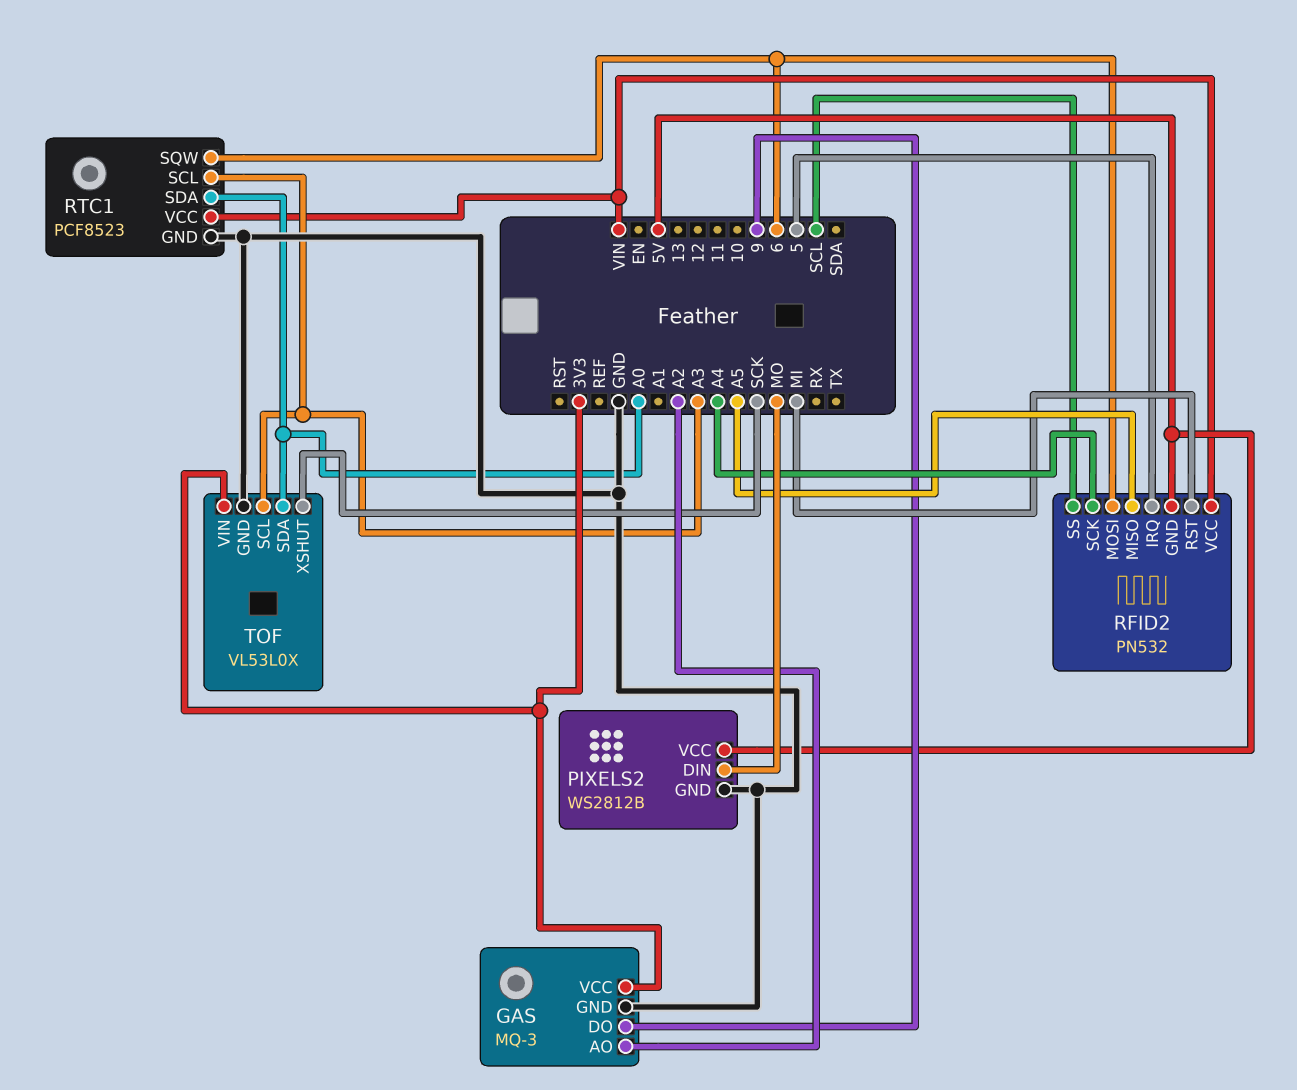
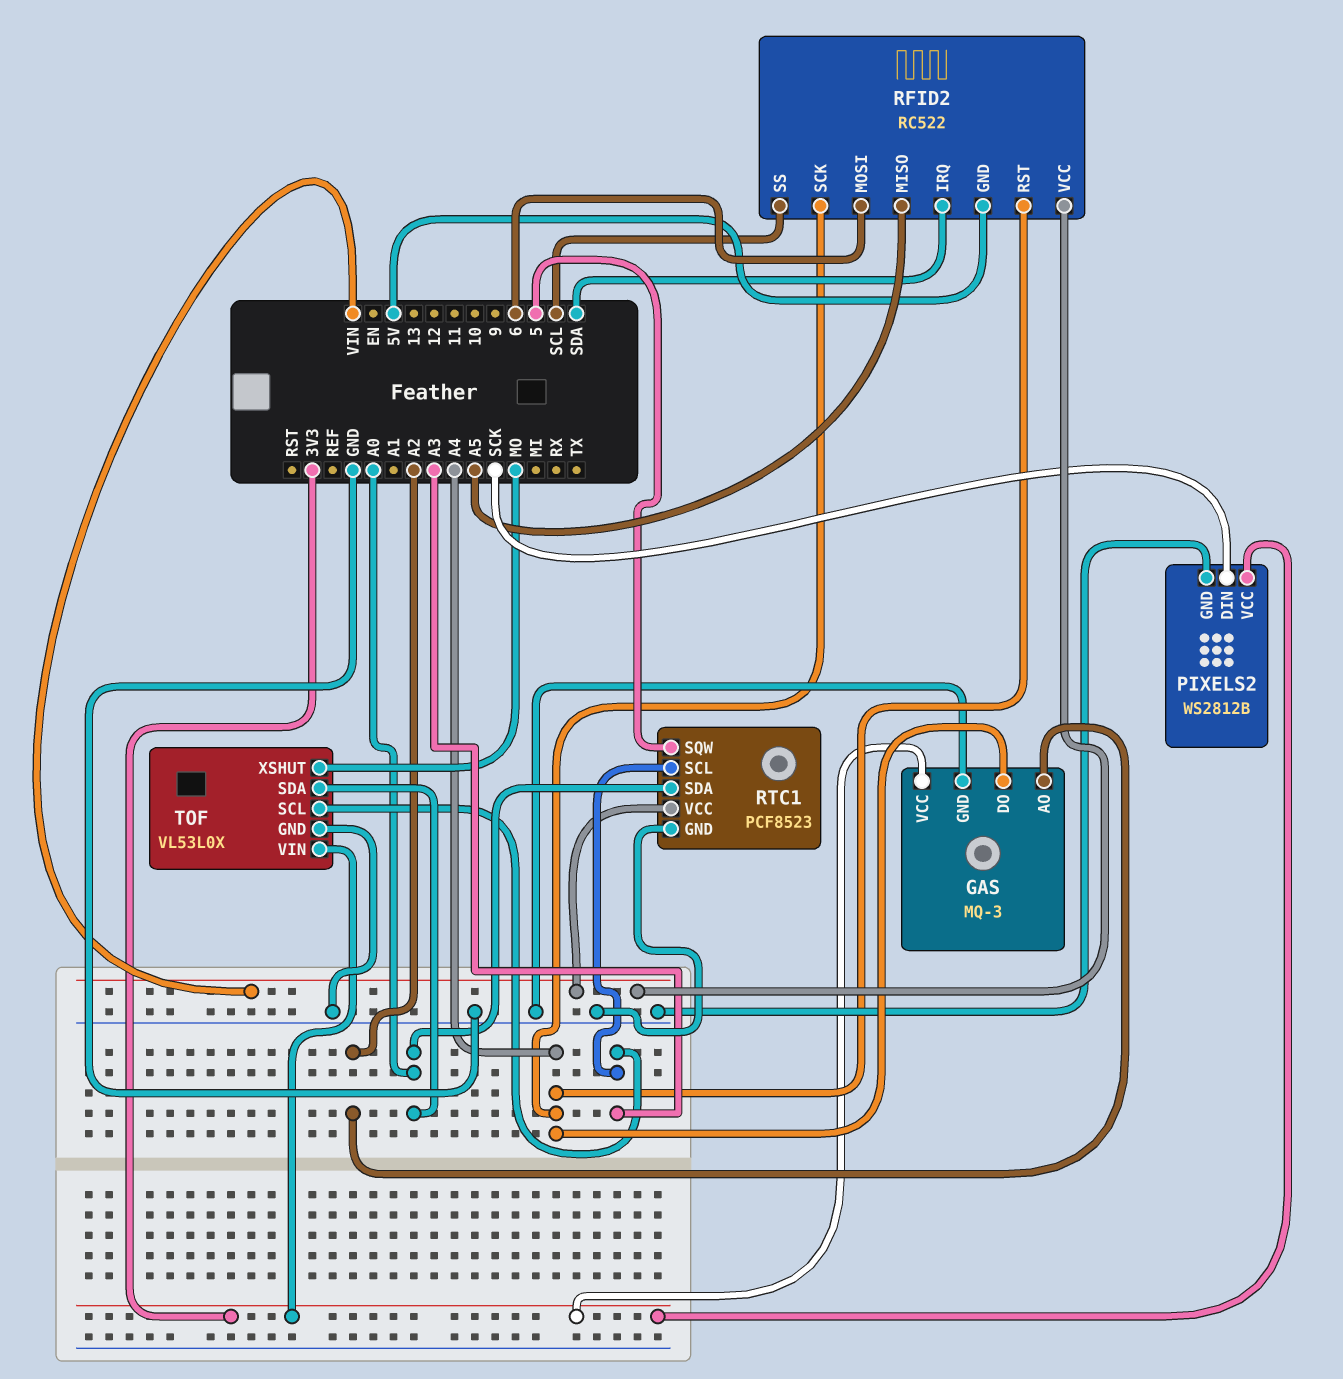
GAS pin DO: 9 -> A4
PIXELS2 pin DIN: MO -> SCK
PIXELS2 pin VCC: 5V -> 3V3
RFID2: PN532 -> RC522
RFID2 pin IRQ: 5 -> SDA
RFID2 pin RST: MI -> A4
RTC1 pin SQW: 6 -> 5
TOF pin XSHUT: SCK -> MO

